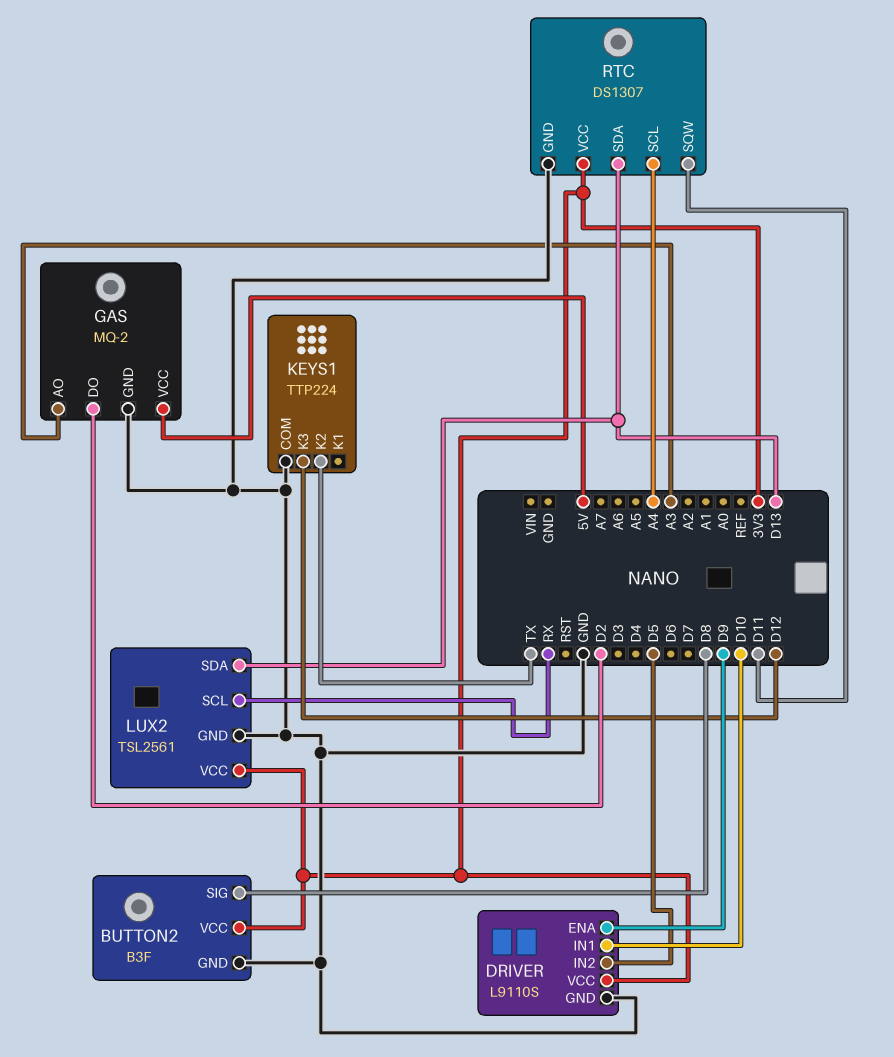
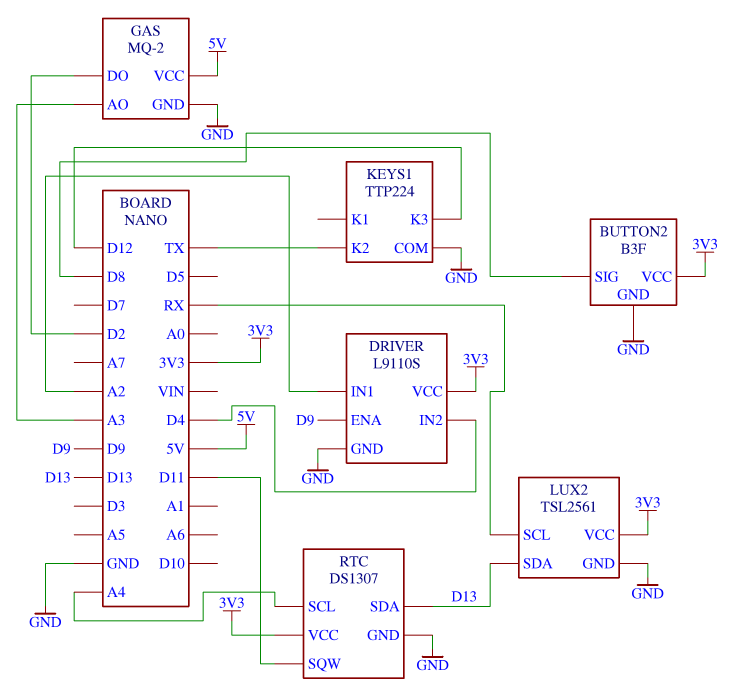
DRIVER pin IN1: D10 -> A2
DRIVER pin IN2: D5 -> D4

